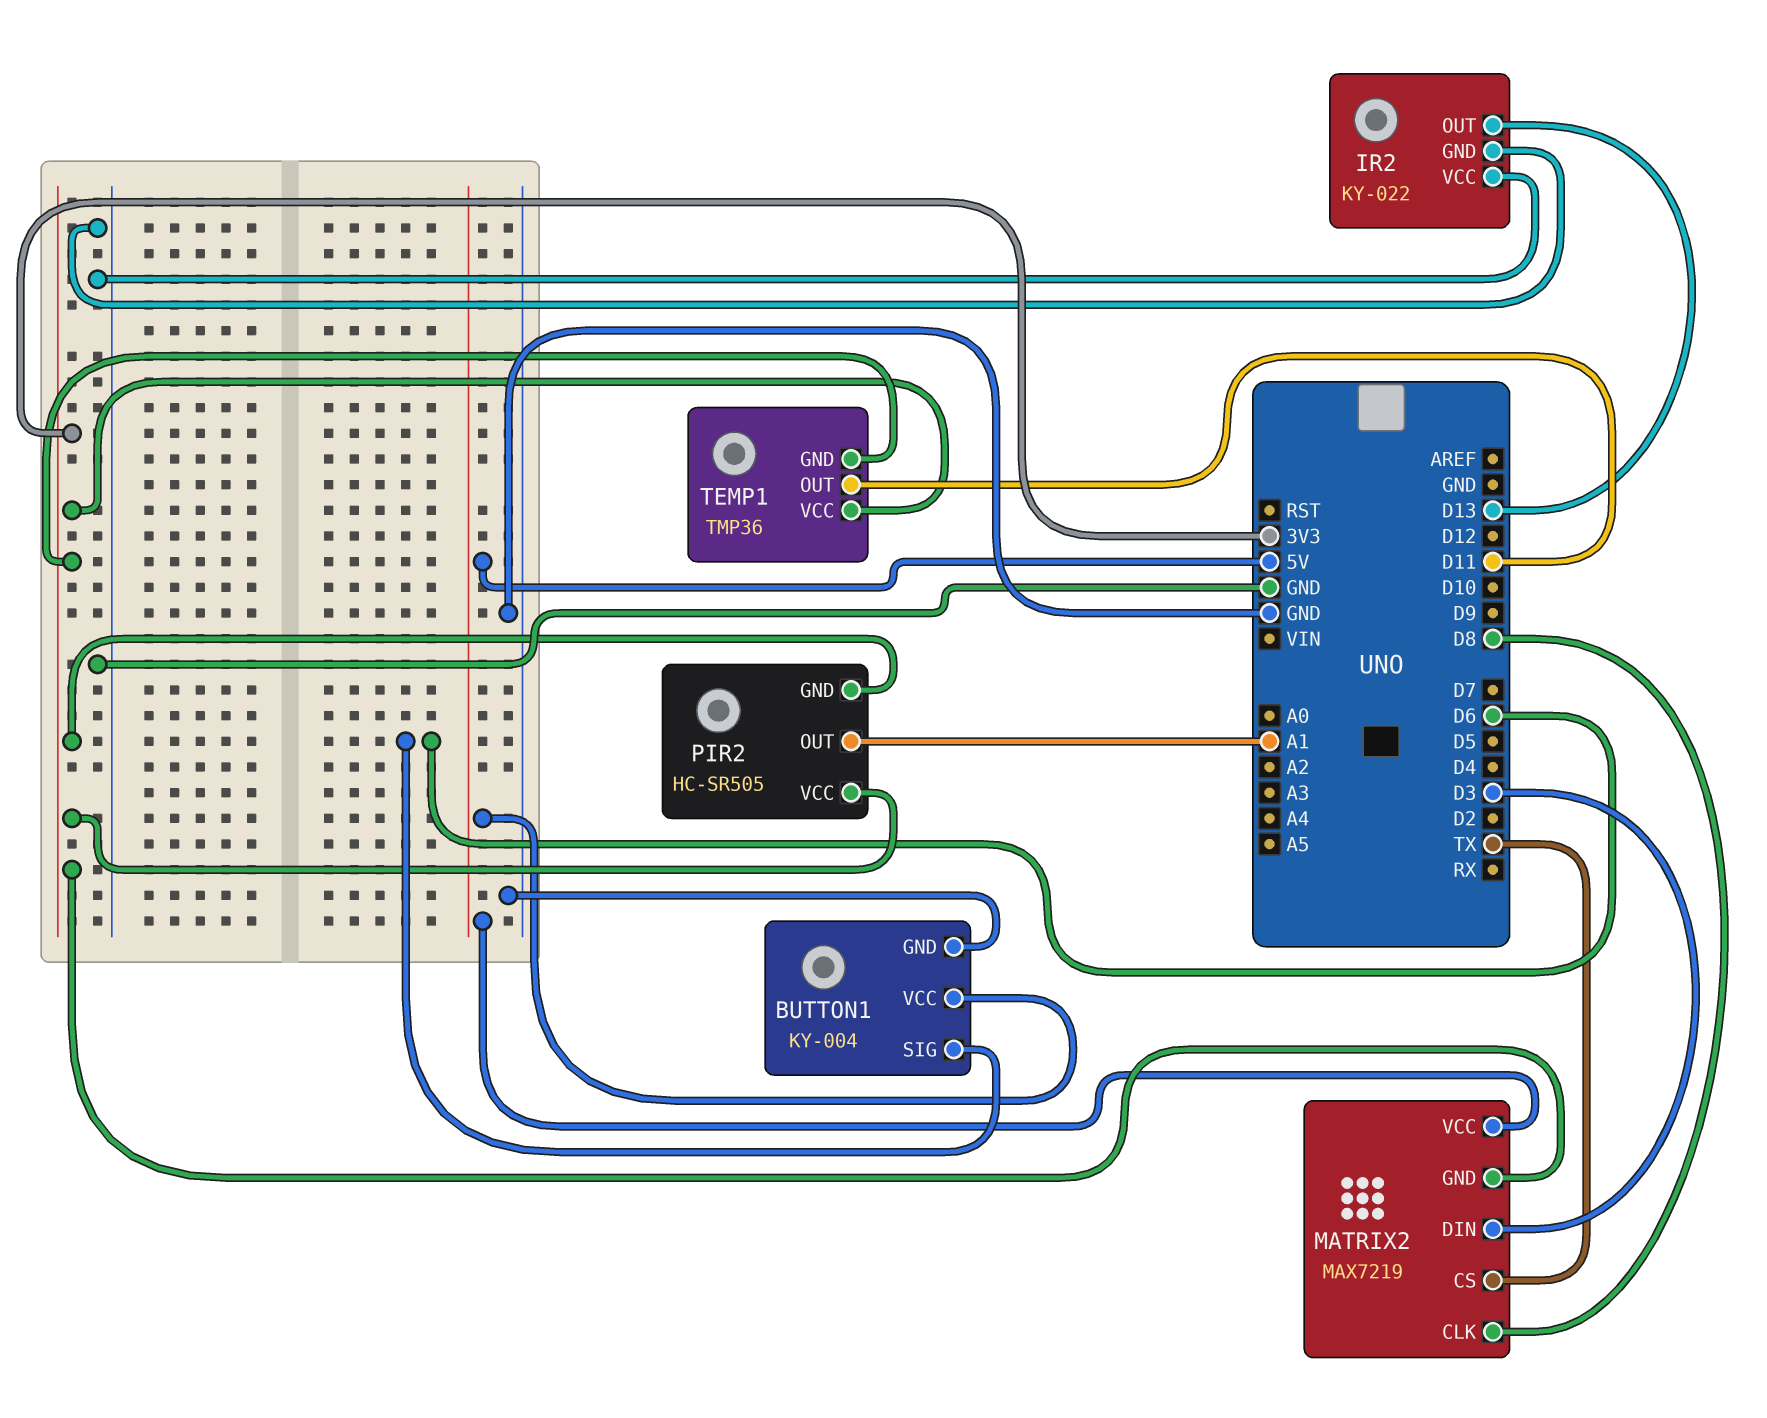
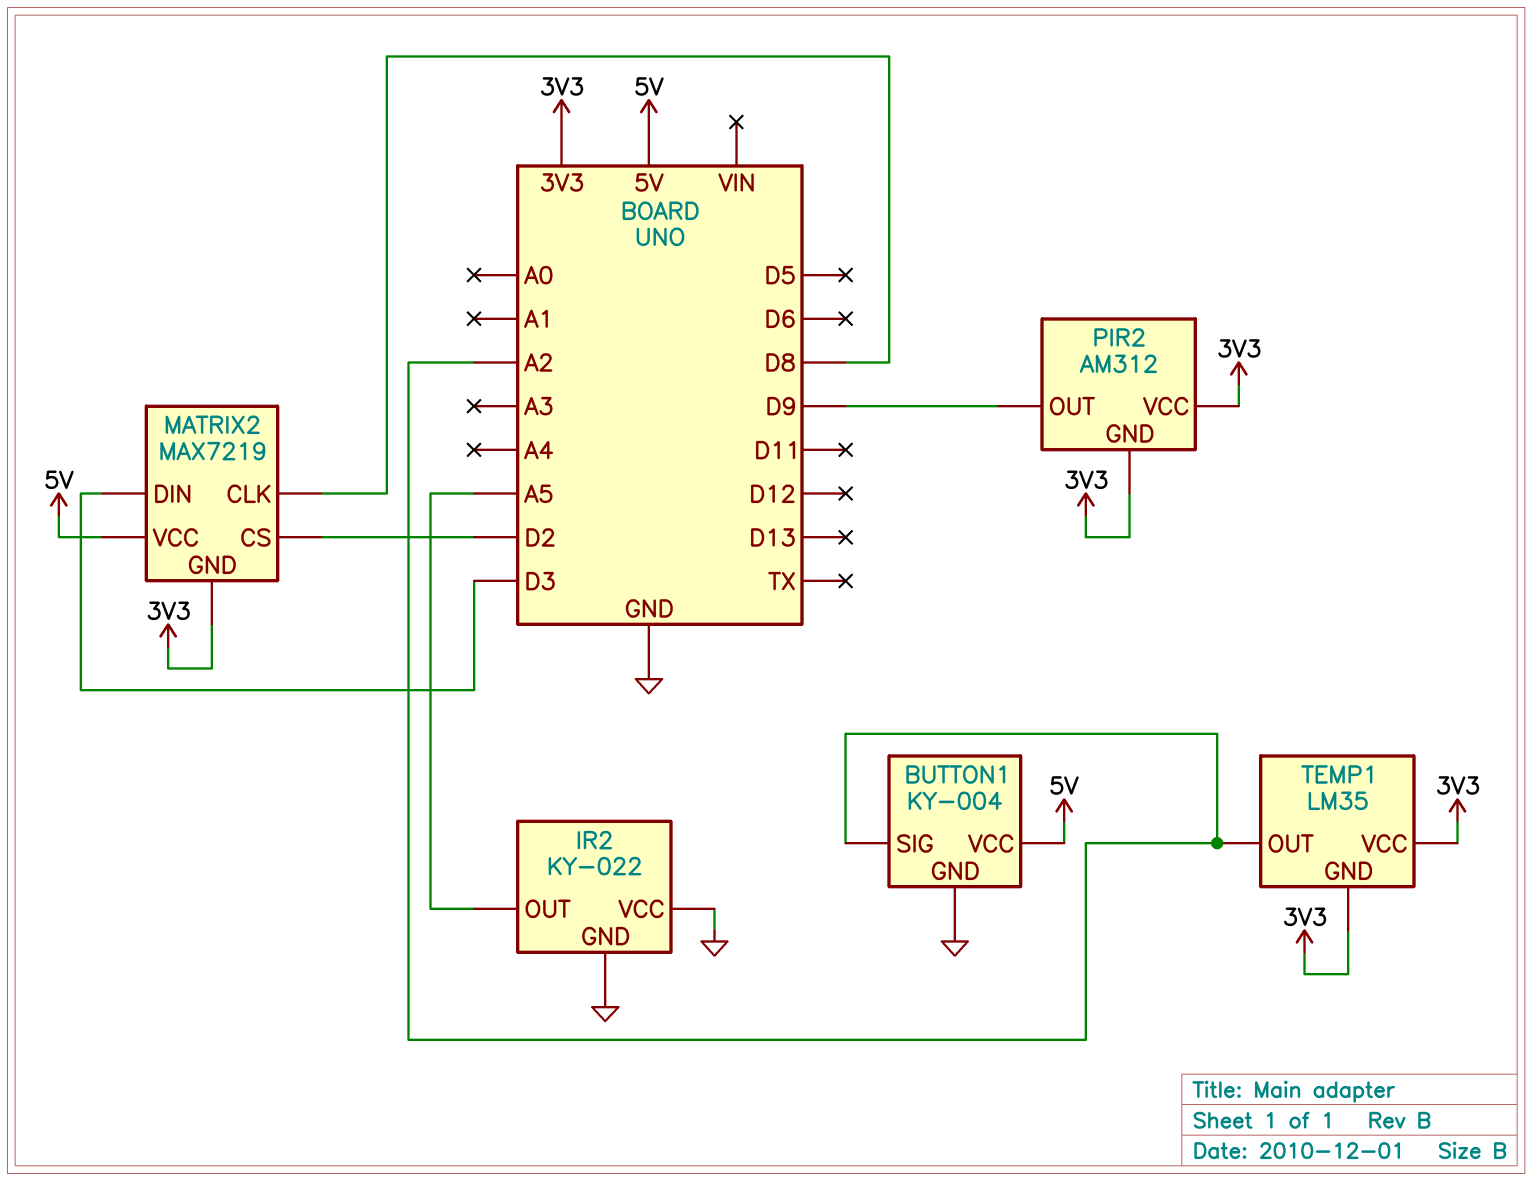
BUTTON1 pin SIG: D6 -> A2
IR2 pin OUT: D13 -> A5
MATRIX2 pin CS: TX -> D2
PIR2: HC-SR505 -> AM312
PIR2 pin OUT: A1 -> D9
TEMP1: TMP36 -> LM35
TEMP1 pin OUT: D11 -> A2

